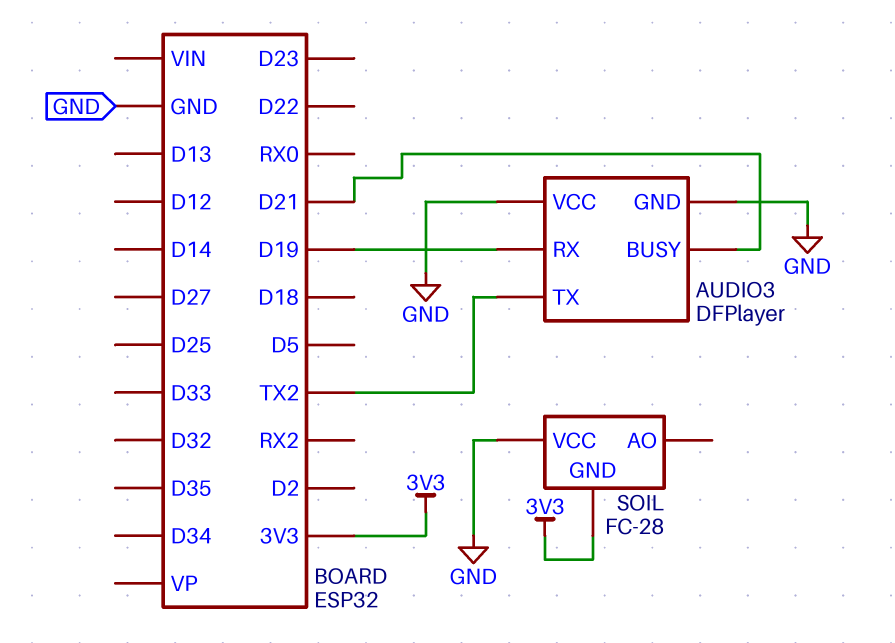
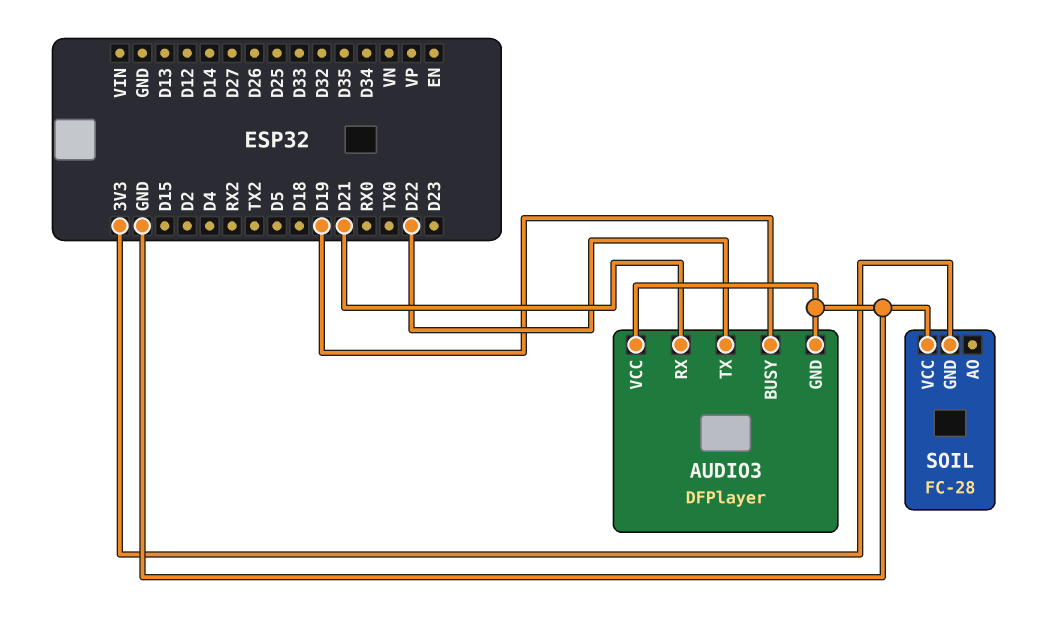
AUDIO3 pin BUSY: D21 -> D19
AUDIO3 pin RX: D19 -> D21
AUDIO3 pin TX: TX2 -> D22

